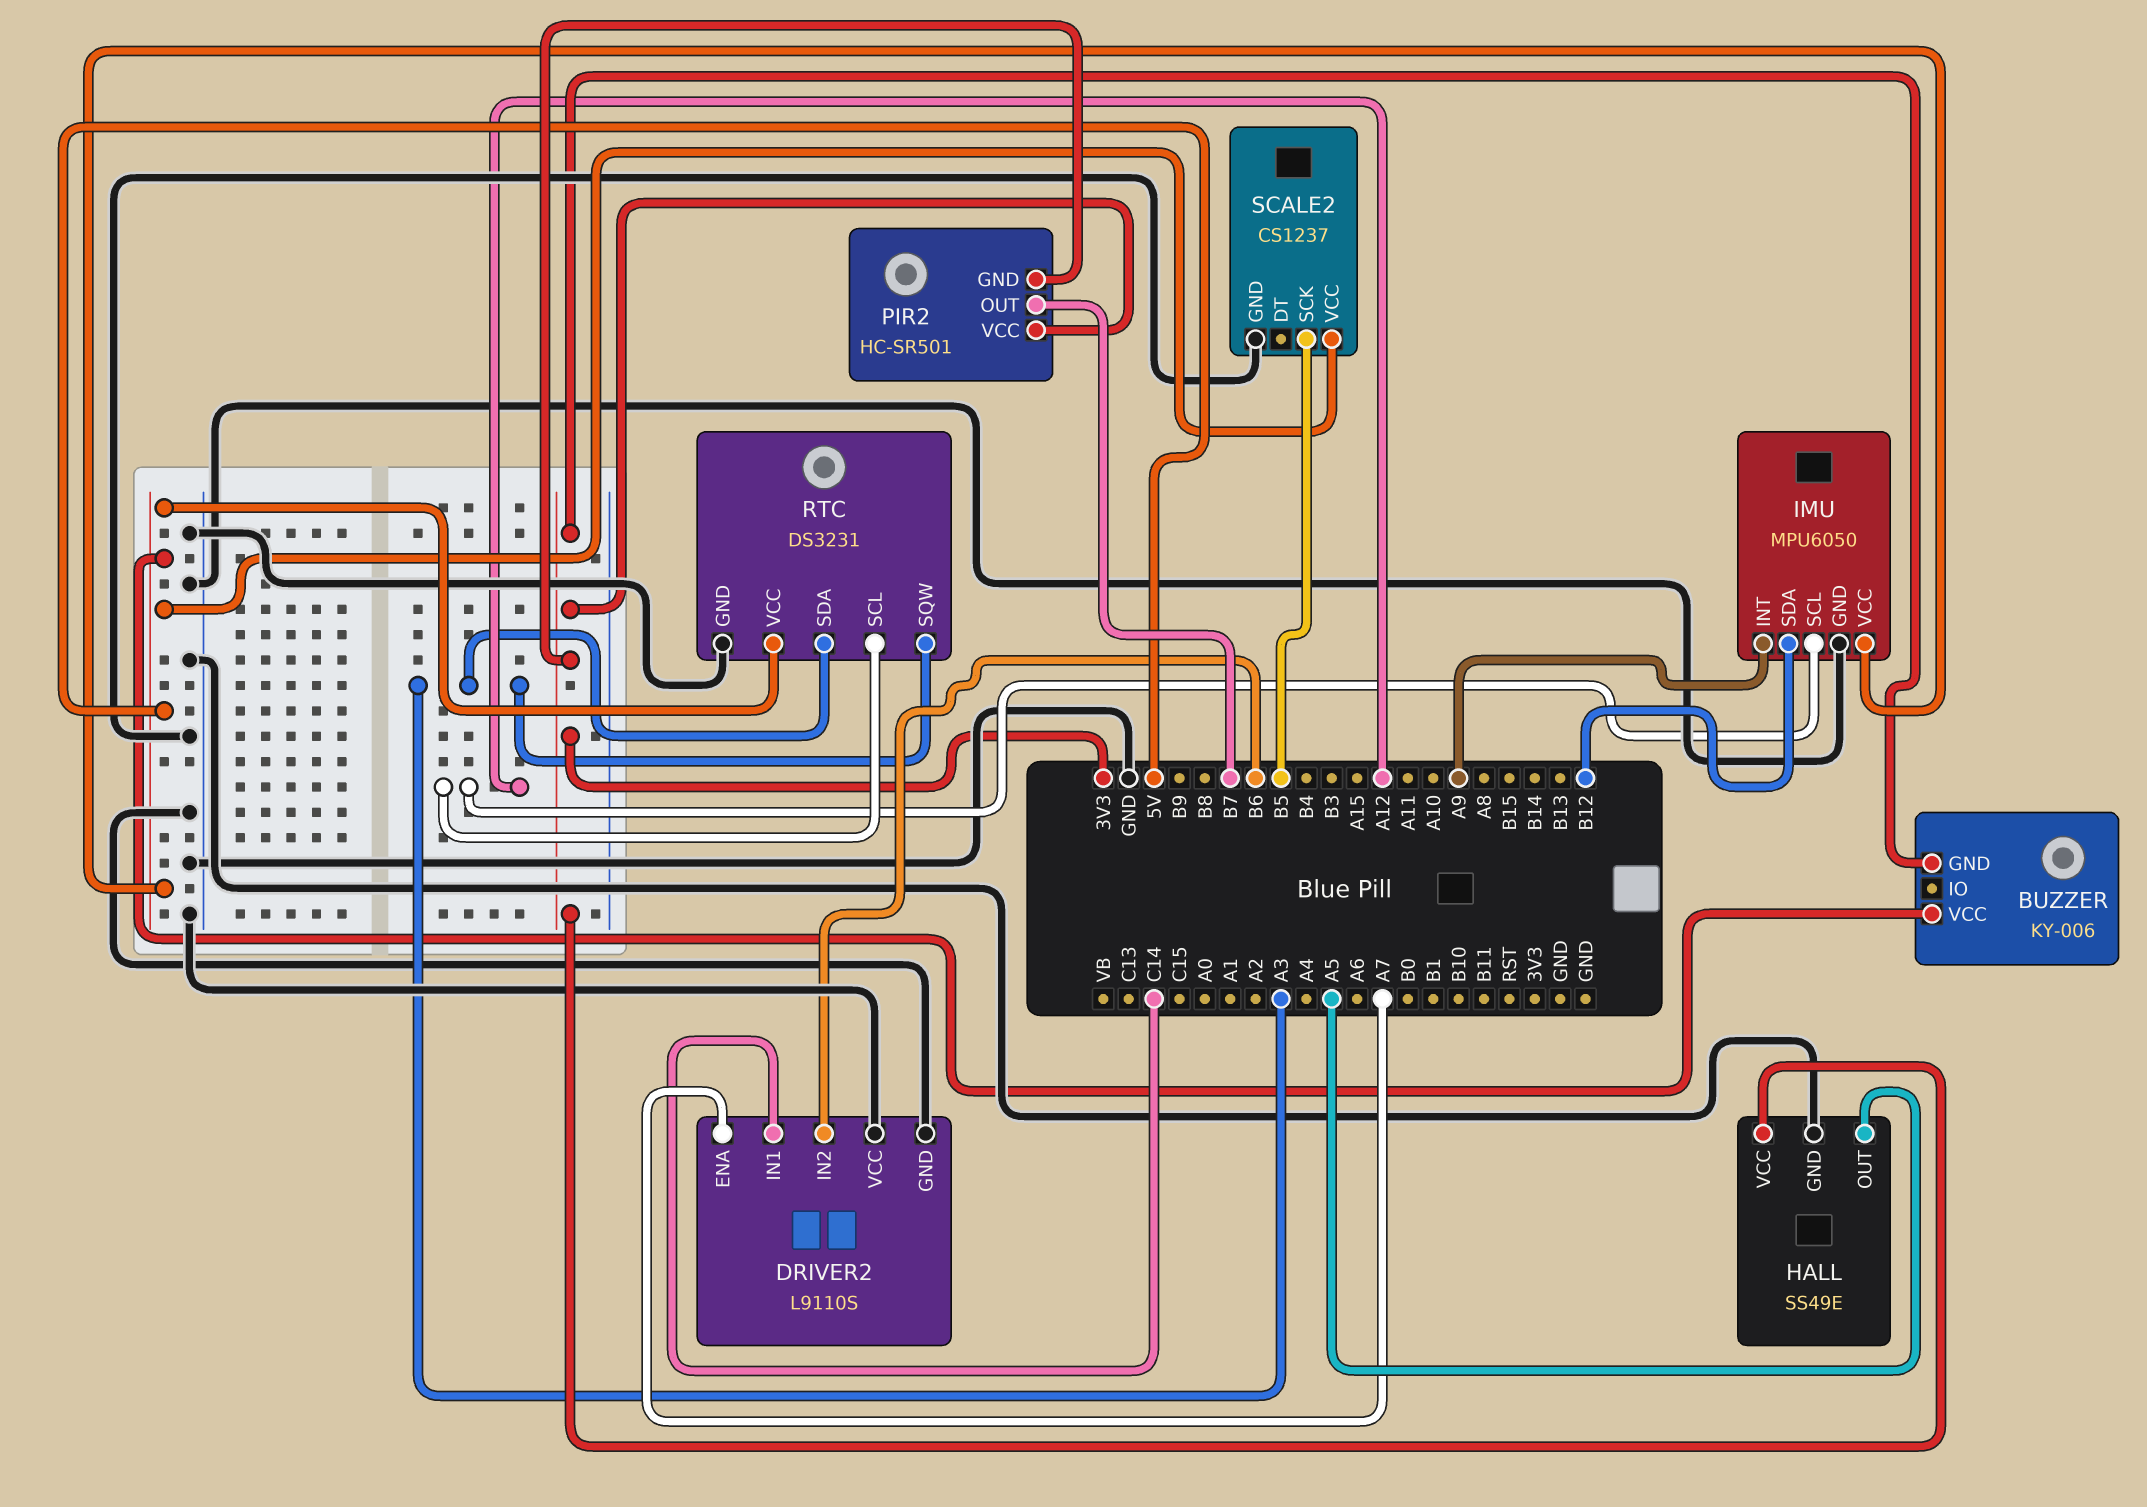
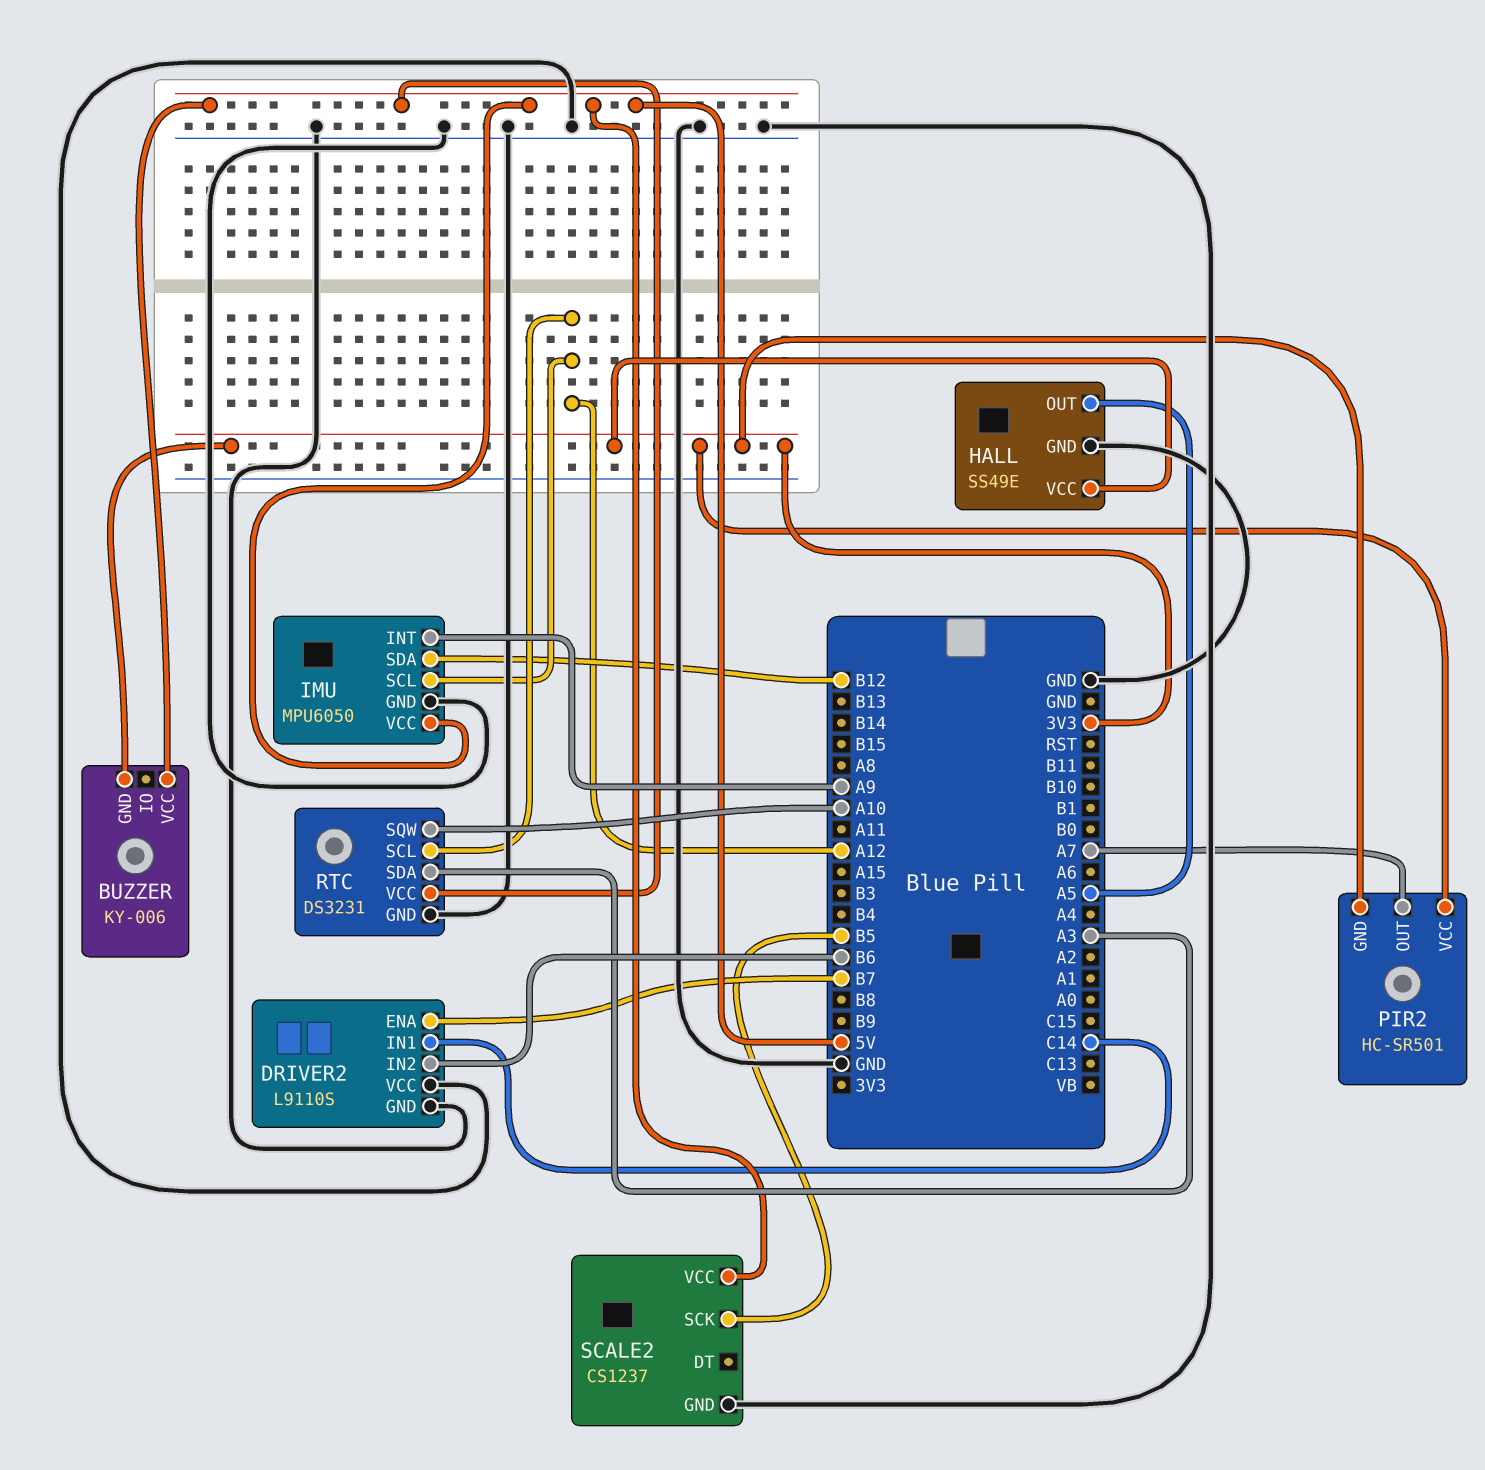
DRIVER2 pin ENA: A7 -> B7
PIR2 pin OUT: B7 -> A7
RTC pin SQW: A3 -> A10

